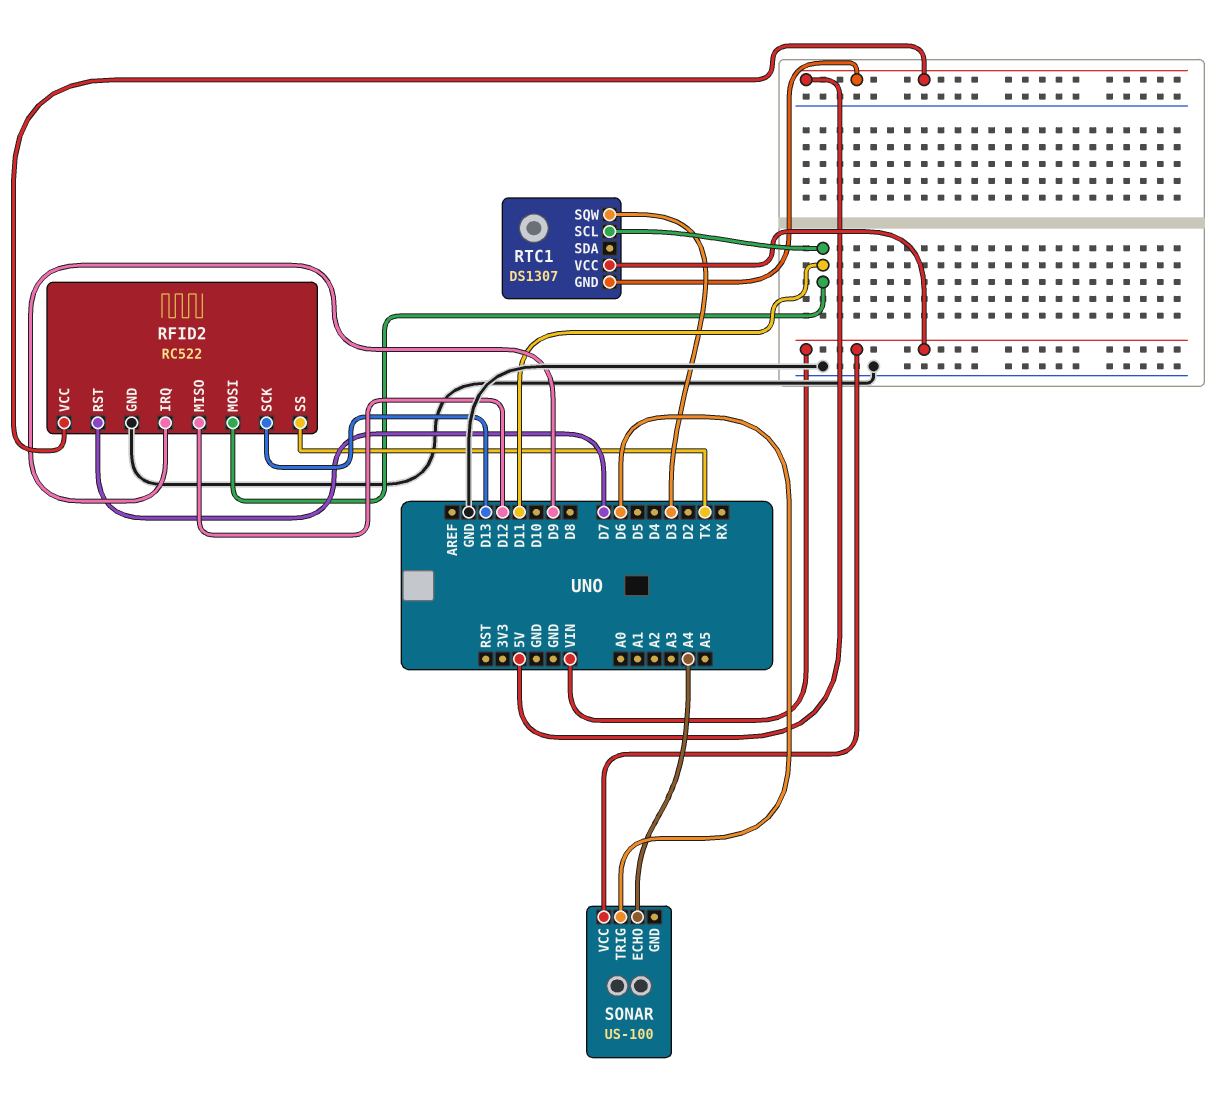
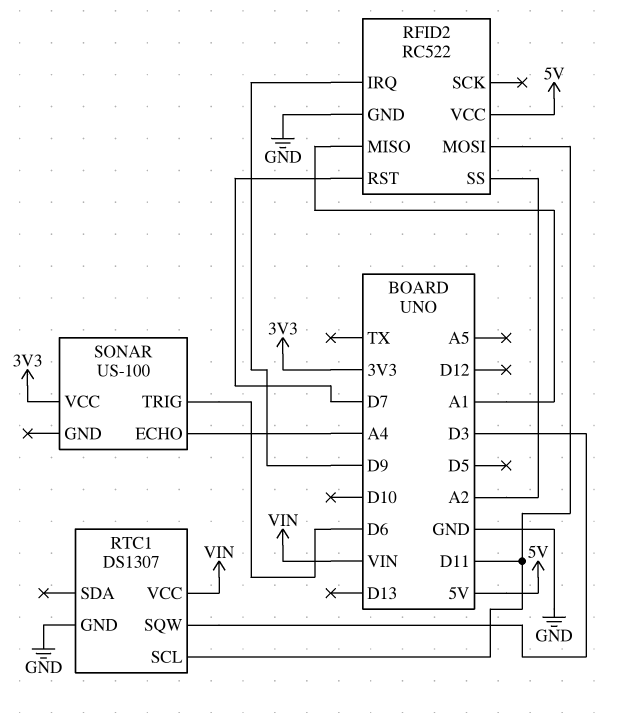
RFID2 pin MISO: D12 -> A1
RFID2 pin SCK: D13 -> none
RFID2 pin SS: TX -> A2
RTC1 pin GND: 5V -> GND
SONAR pin VCC: VIN -> 3V3

